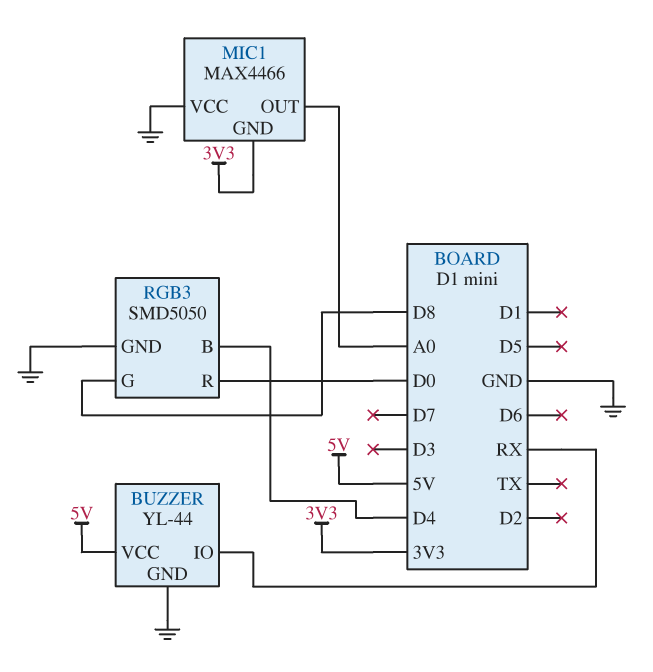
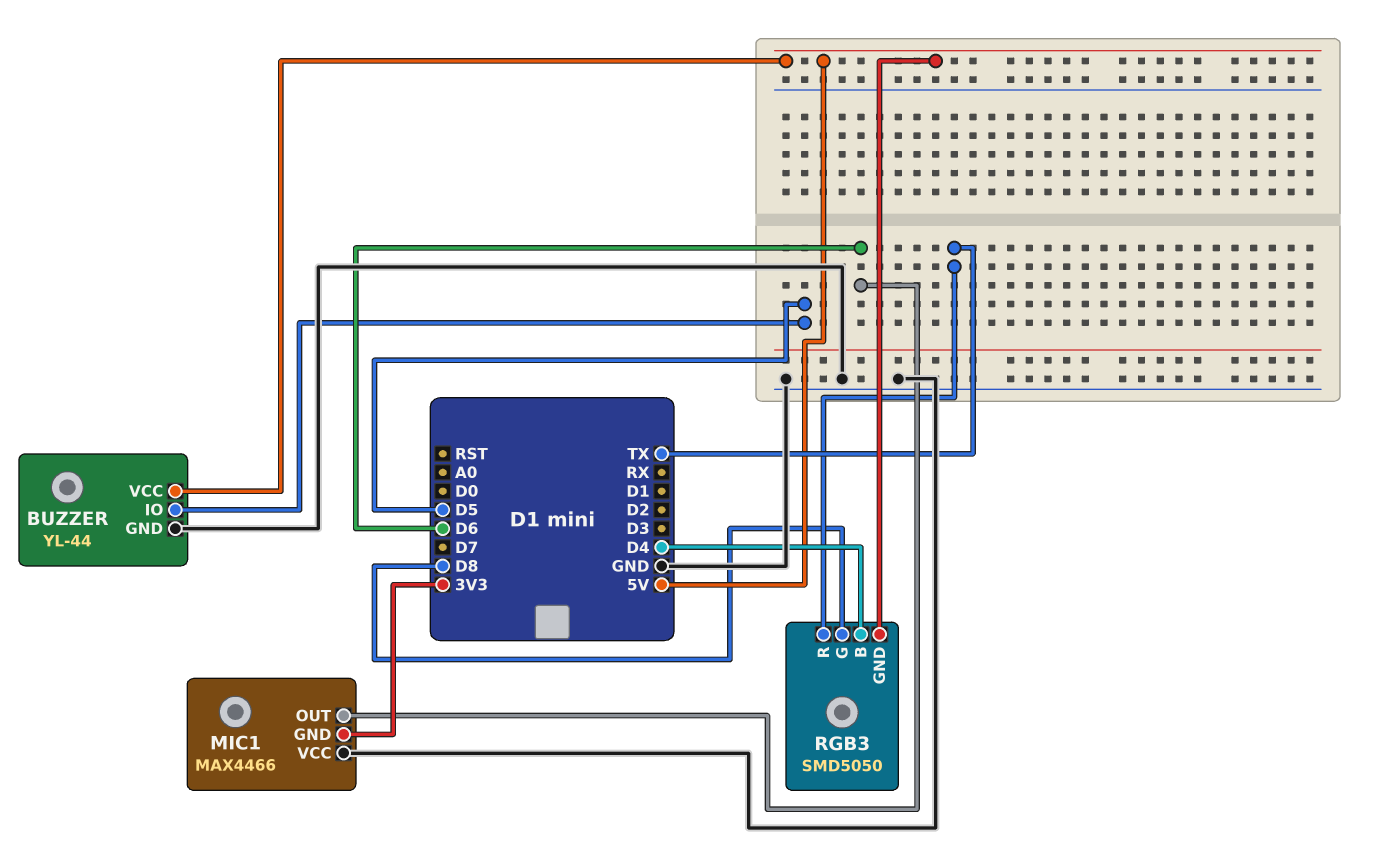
BUZZER pin IO: RX -> D5
MIC1 pin OUT: A0 -> D6
RGB3 pin GND: GND -> 5V
RGB3 pin R: D0 -> TX

